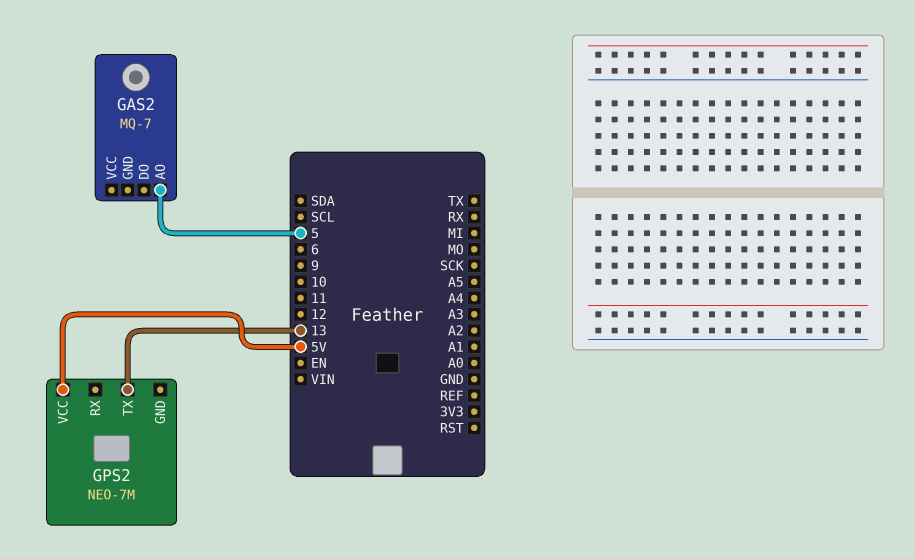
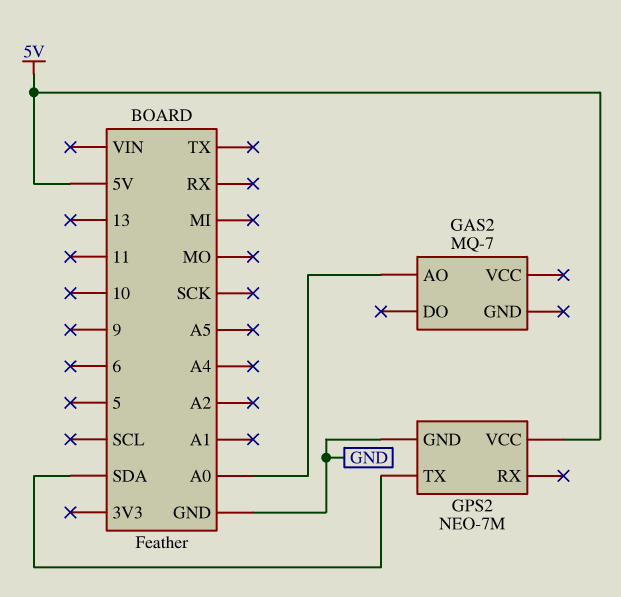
GAS2 pin AO: 5 -> A0
GPS2 pin GND: none -> GND
GPS2 pin TX: 13 -> SDA

